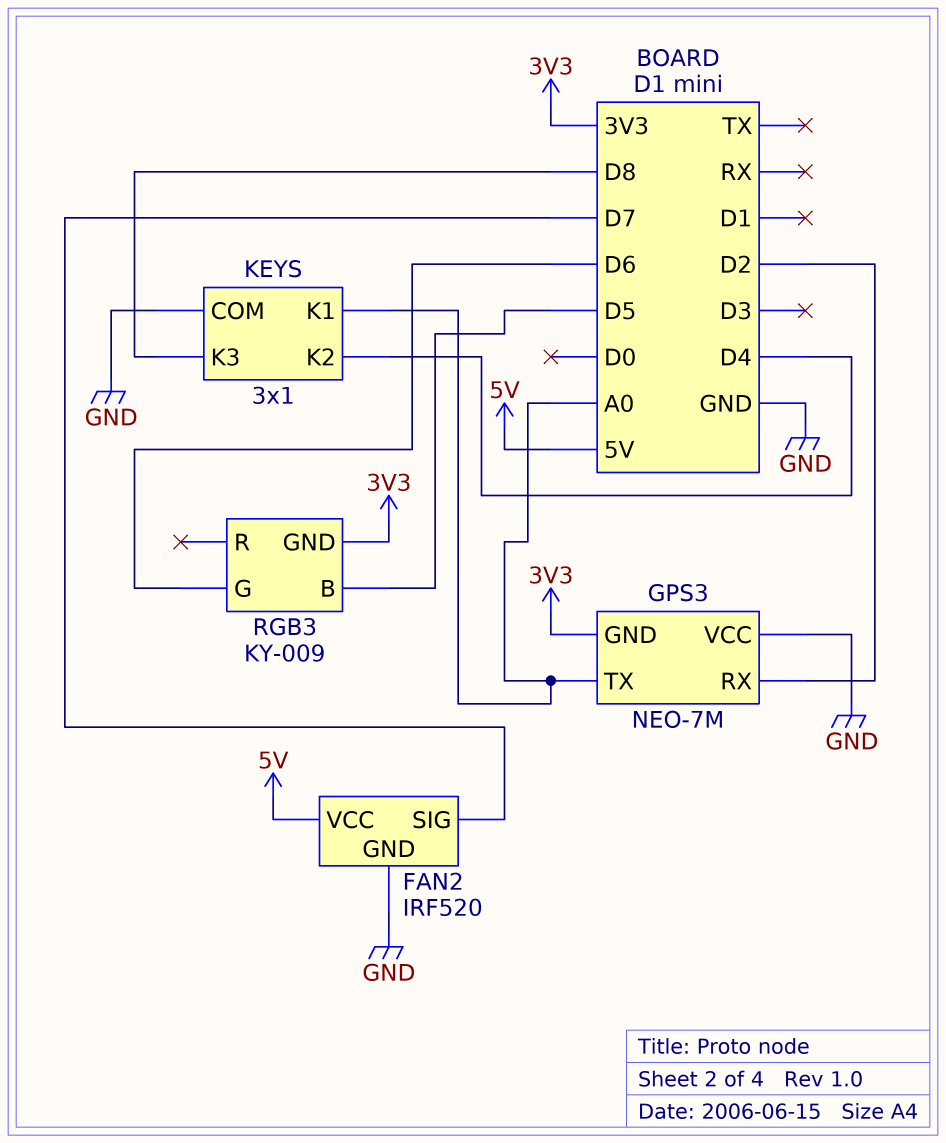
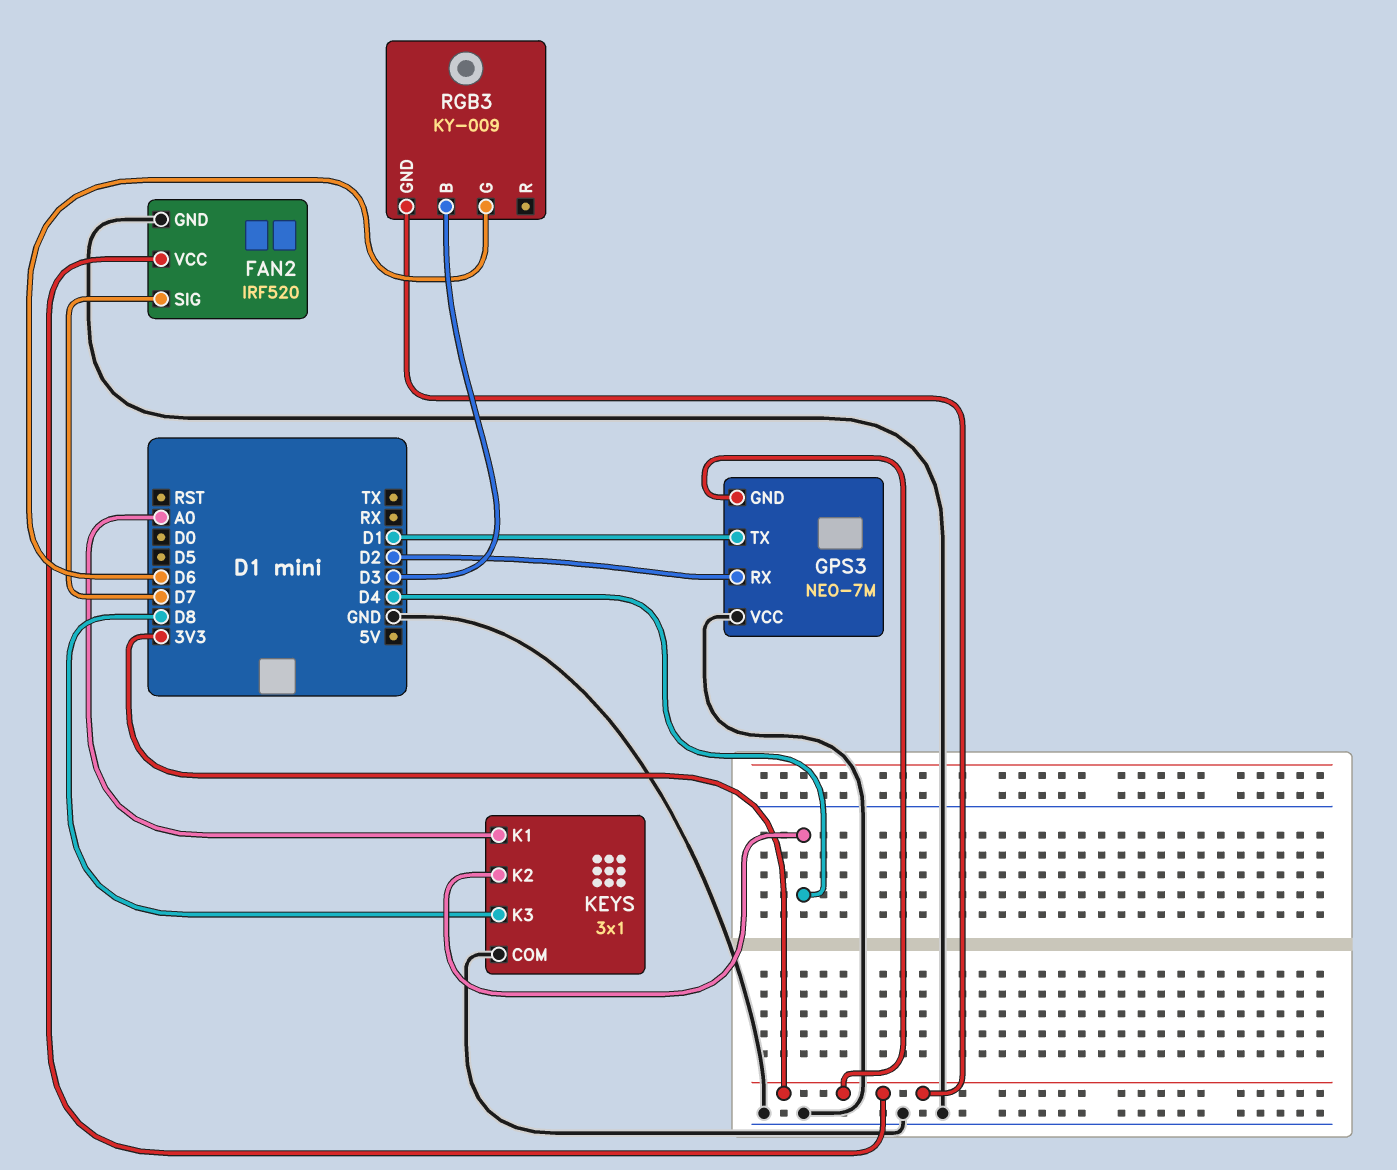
FAN2 pin VCC: 5V -> 3V3
GPS3 pin TX: A0 -> D1
RGB3 pin B: D5 -> D3

